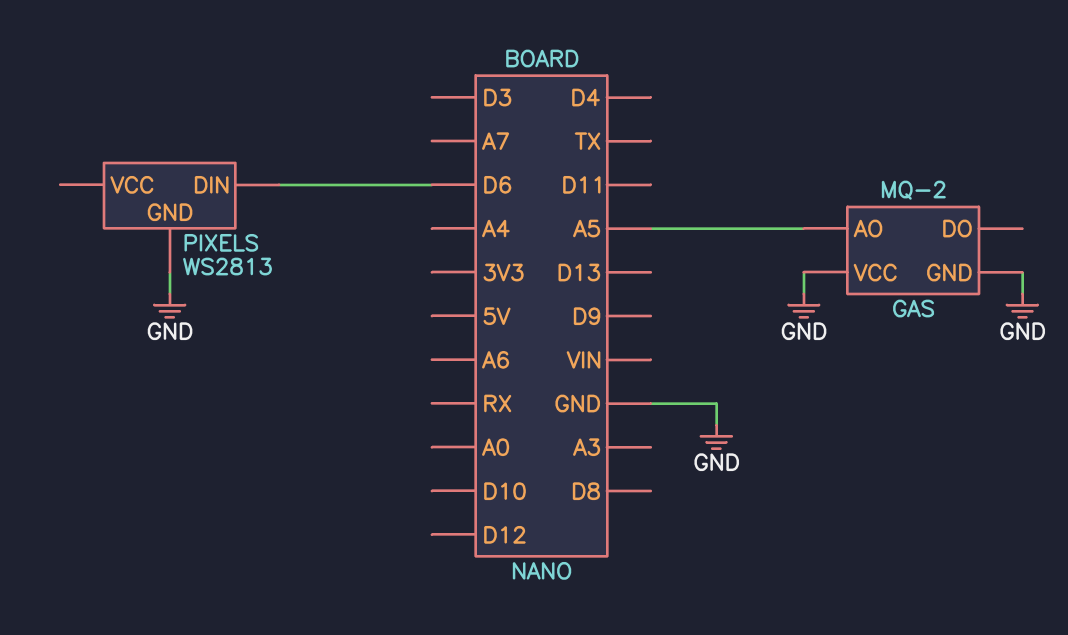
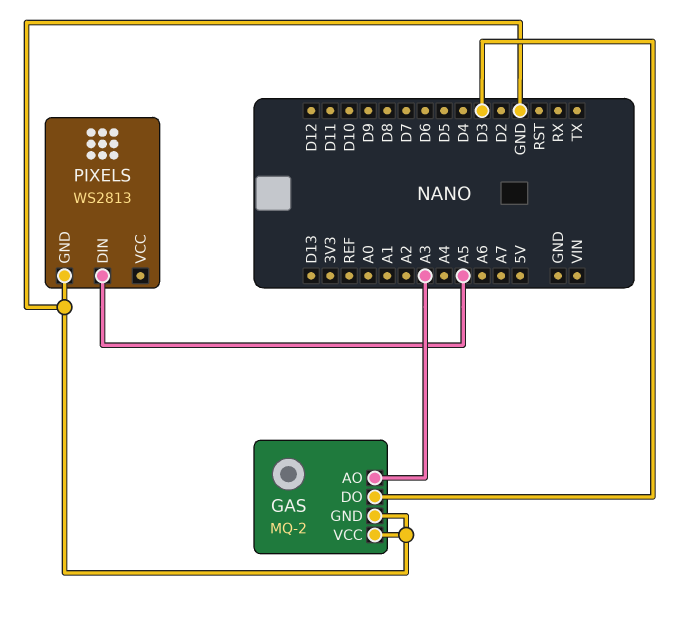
GAS pin AO: A5 -> A3
GAS pin DO: none -> D3
PIXELS pin DIN: D6 -> A5

